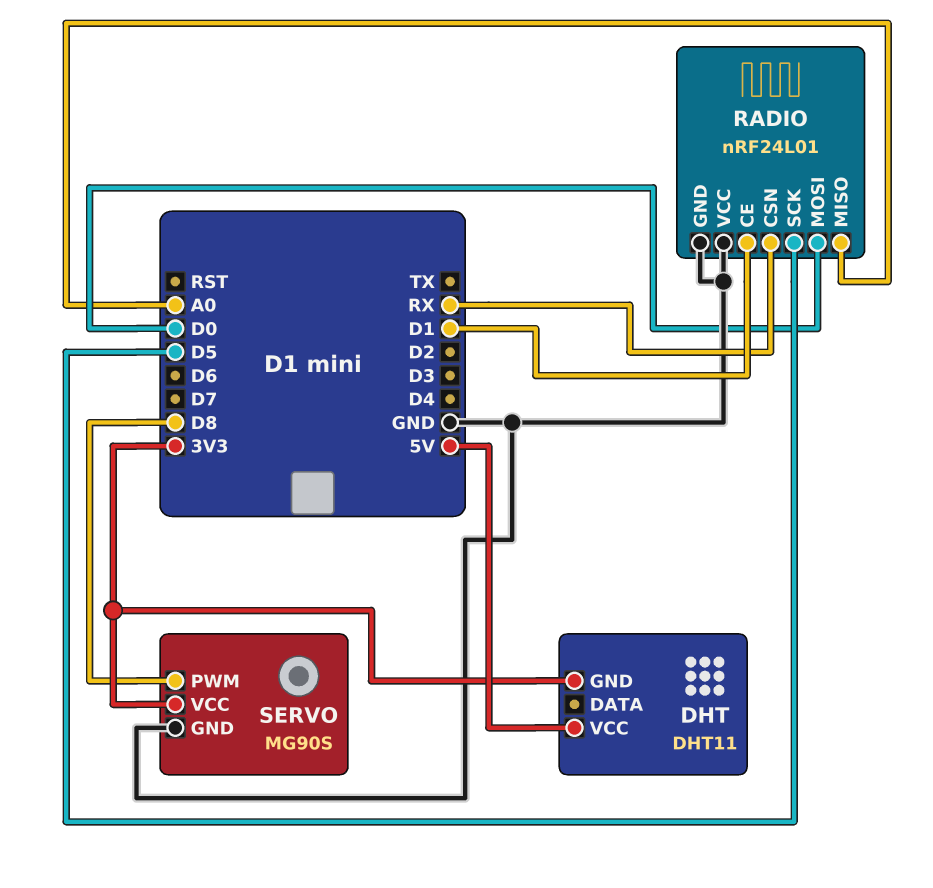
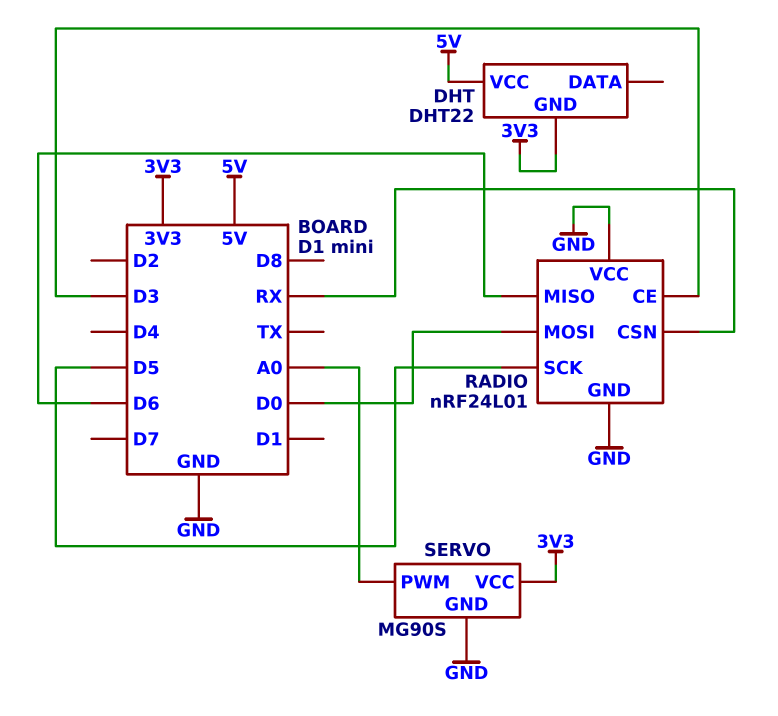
DHT: DHT11 -> DHT22
RADIO pin CE: D1 -> D3
RADIO pin MISO: A0 -> D6
SERVO pin PWM: D8 -> A0

